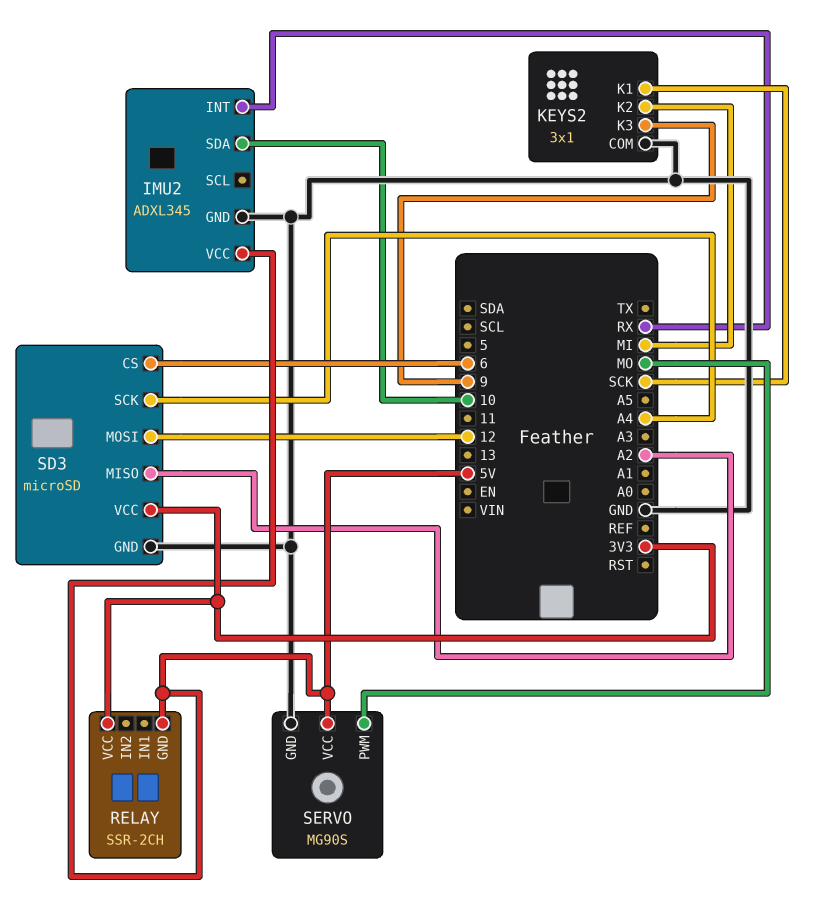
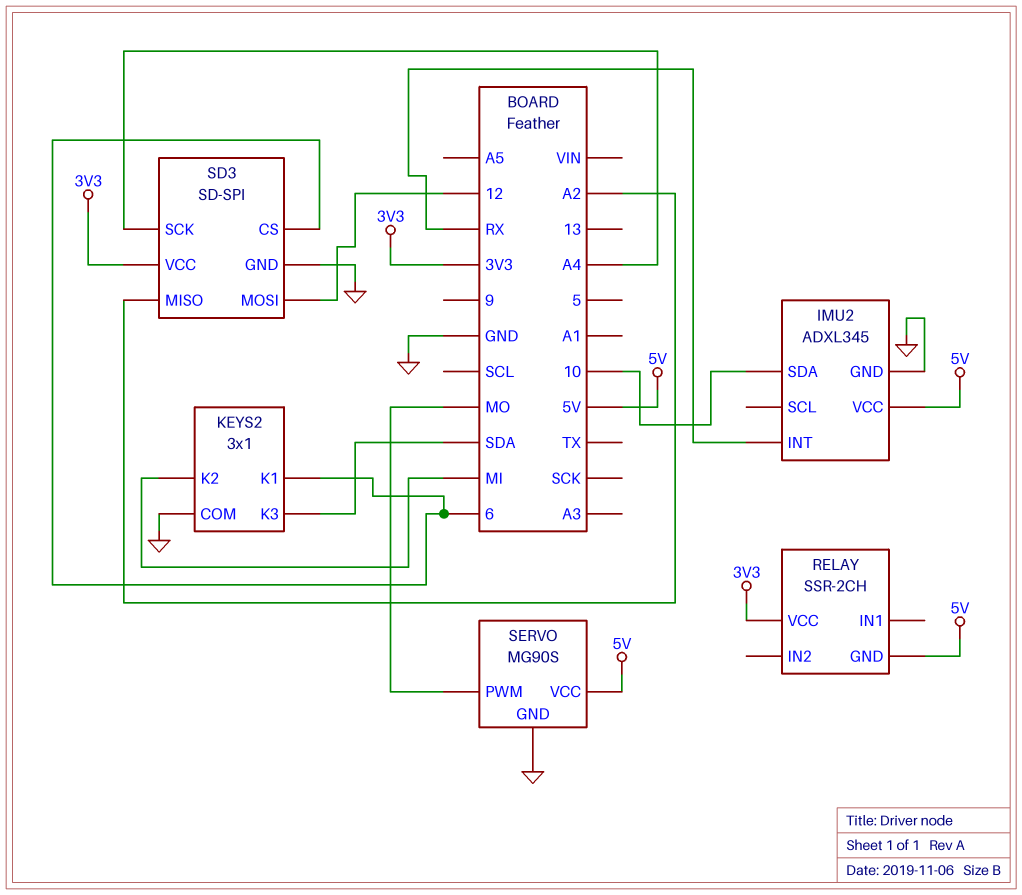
KEYS2 pin K1: SCK -> 6
KEYS2 pin K3: 9 -> SDA
SD3: microSD -> SD-SPI

